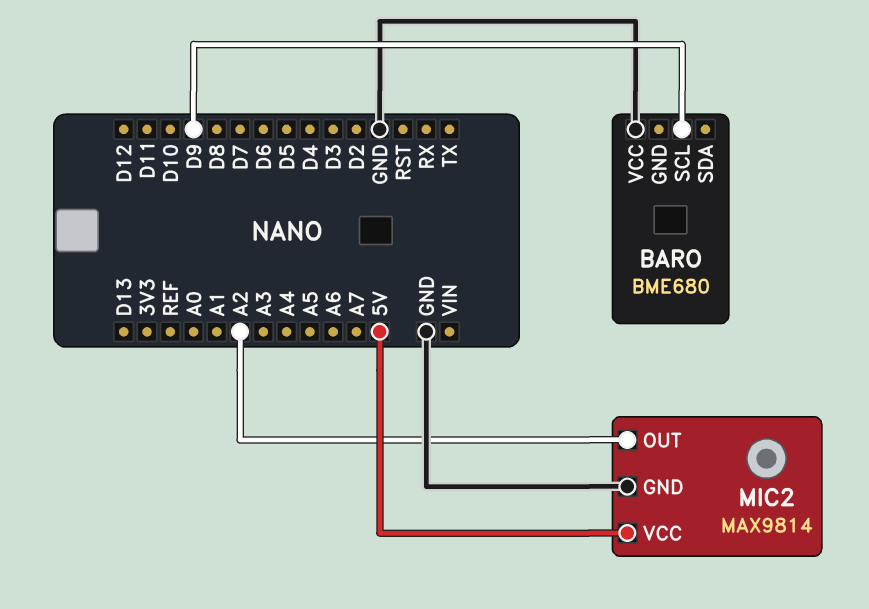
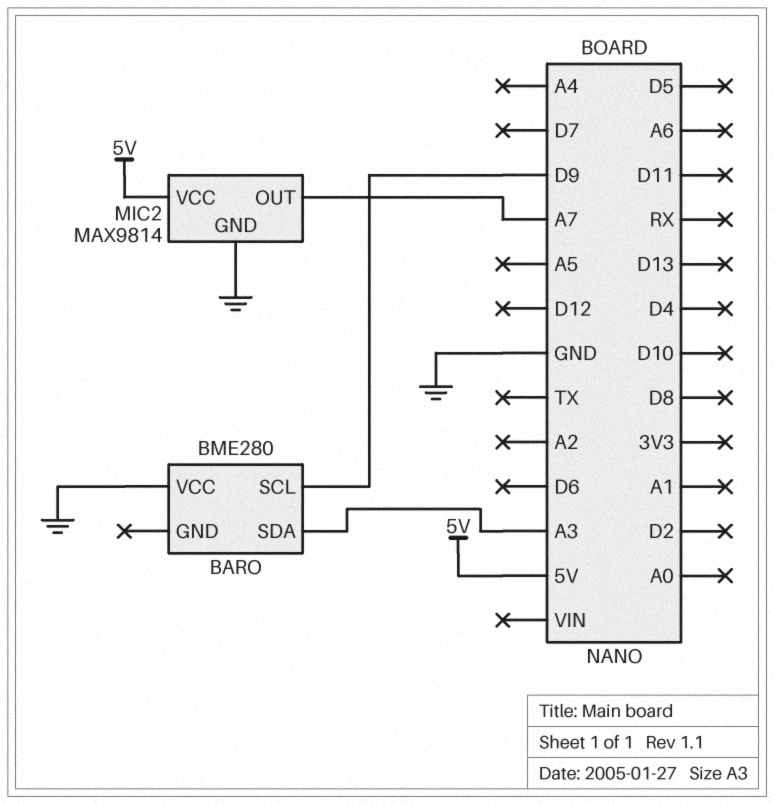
BARO: BME680 -> BME280
BARO pin SDA: none -> A3
MIC2 pin OUT: A2 -> A7

